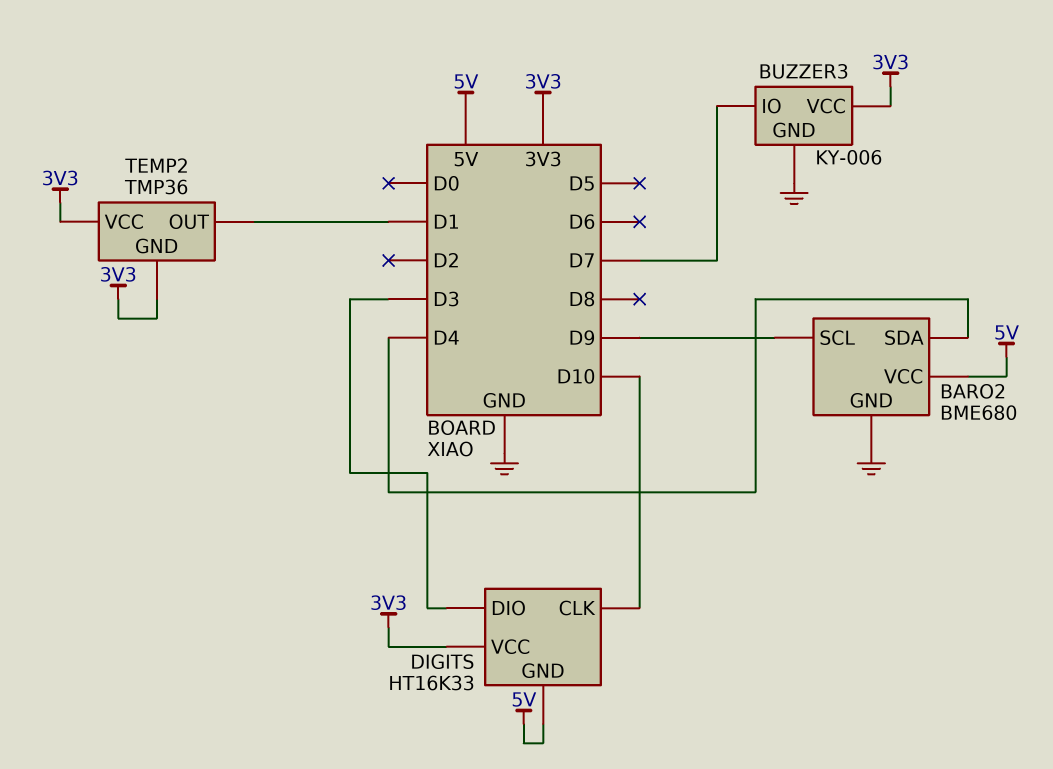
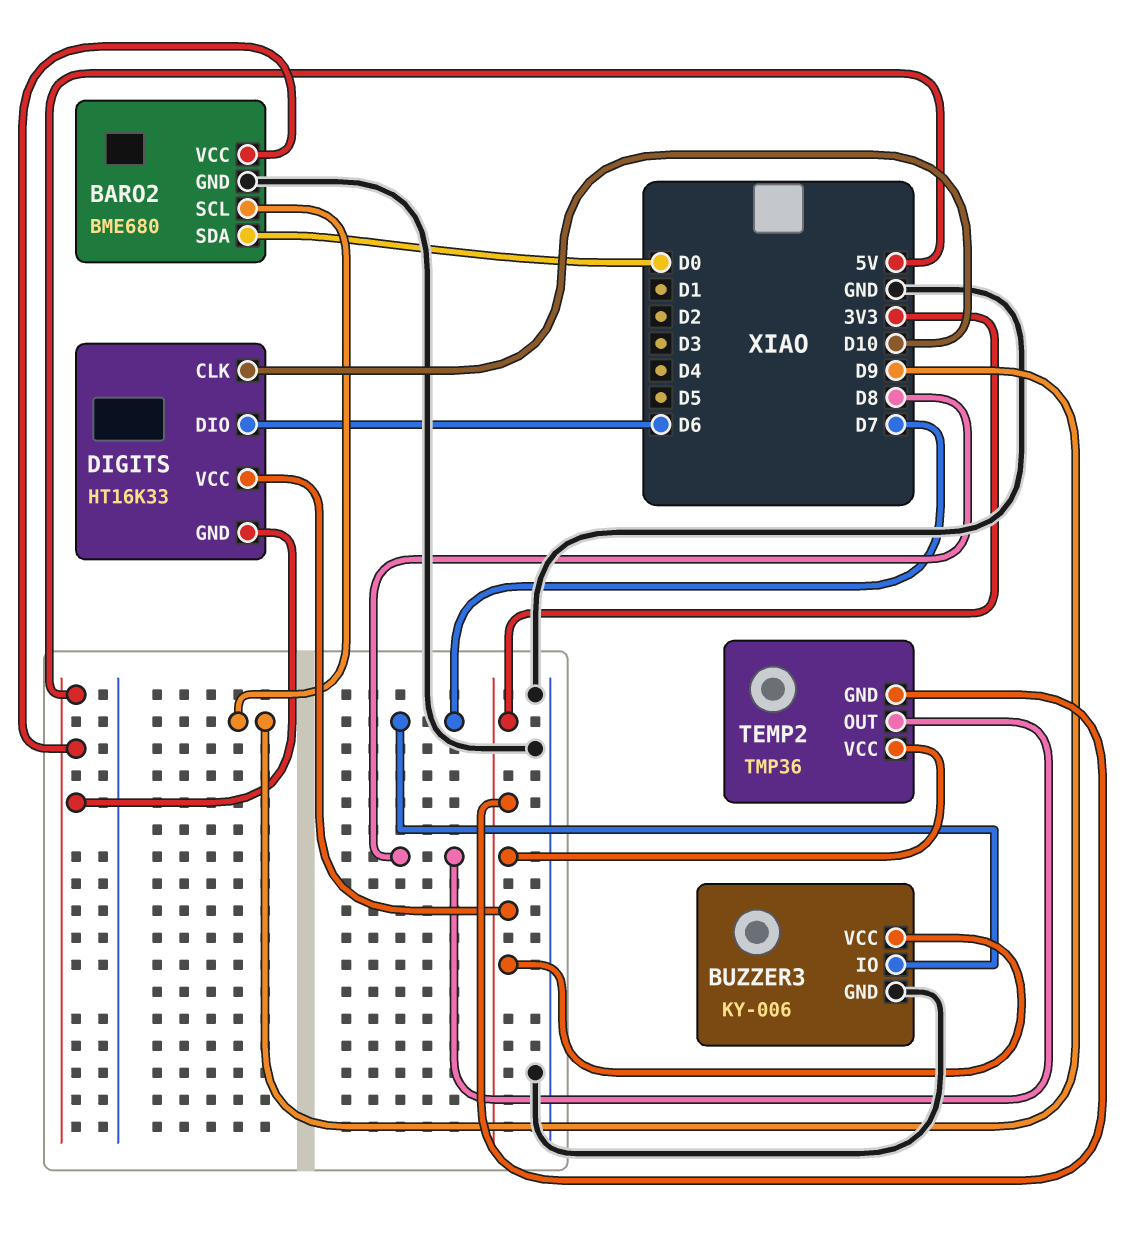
BARO2 pin SDA: D4 -> D0
DIGITS pin DIO: D3 -> D6
TEMP2 pin OUT: D1 -> D8

